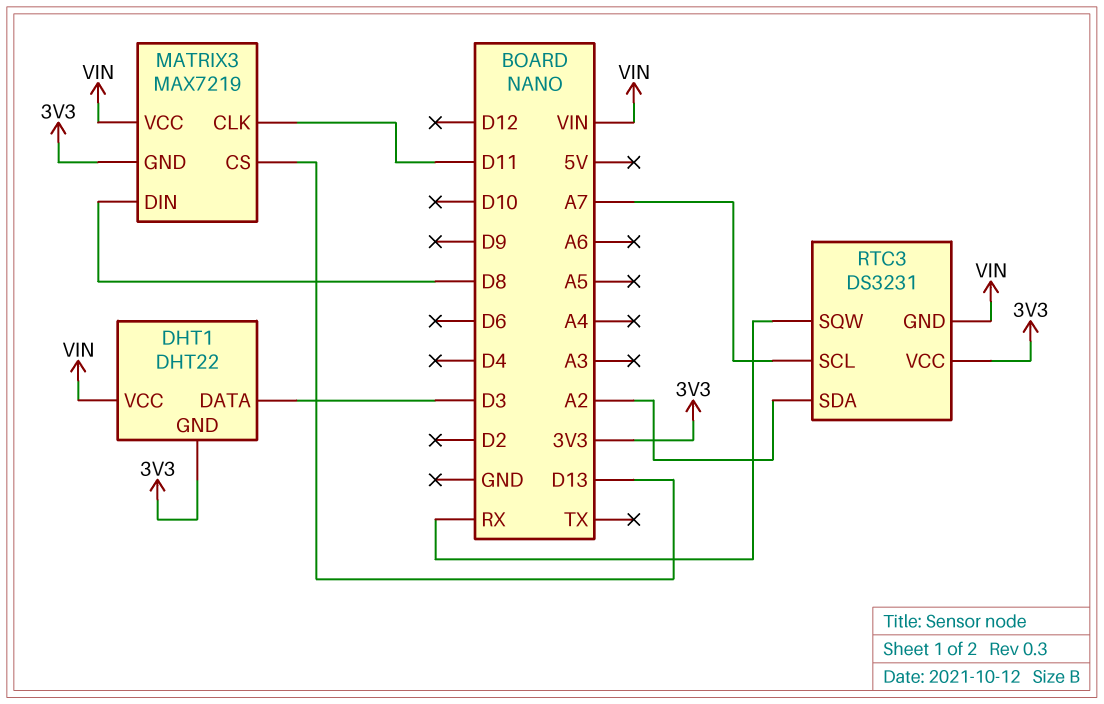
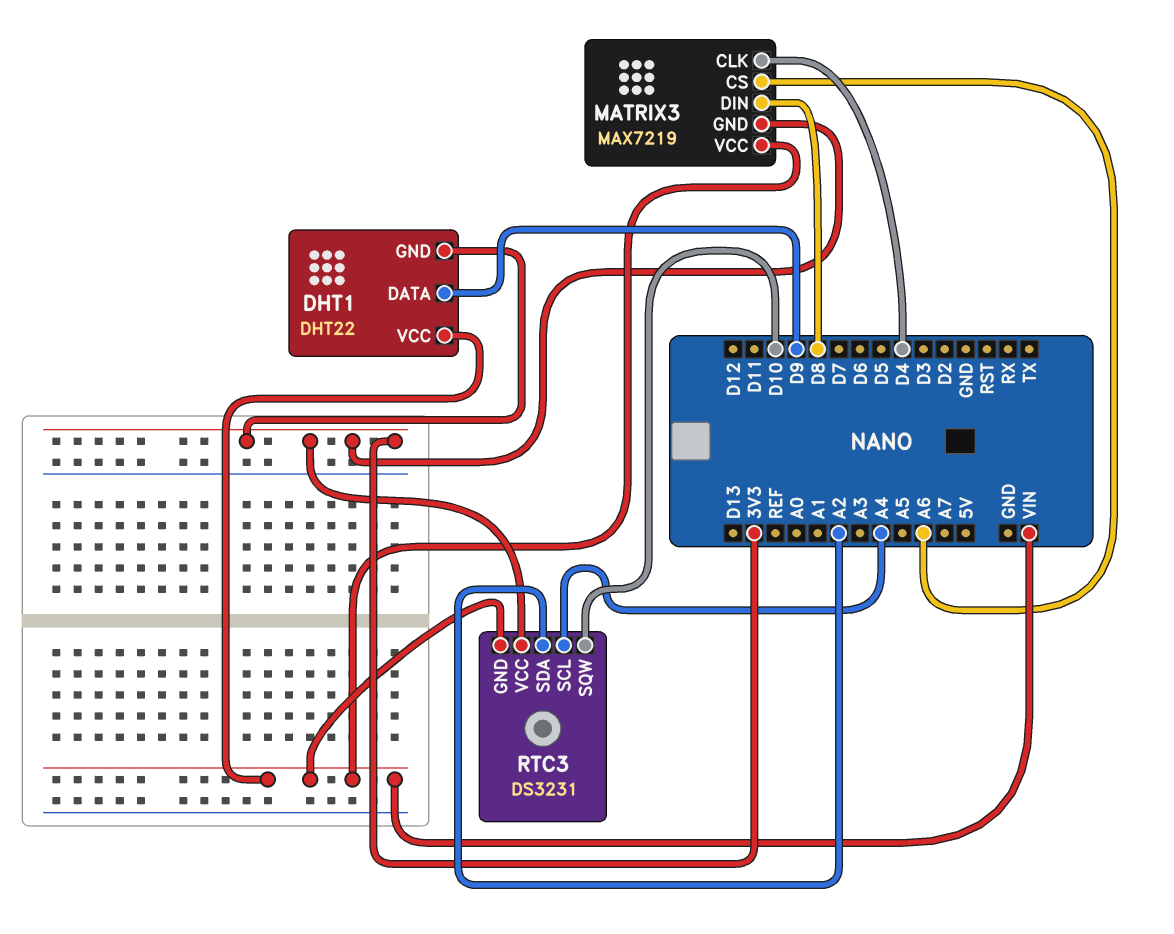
DHT1 pin DATA: D3 -> D9
MATRIX3 pin CLK: D11 -> D4
MATRIX3 pin CS: D13 -> A6
RTC3 pin SCL: A7 -> A4
RTC3 pin SQW: RX -> D10

